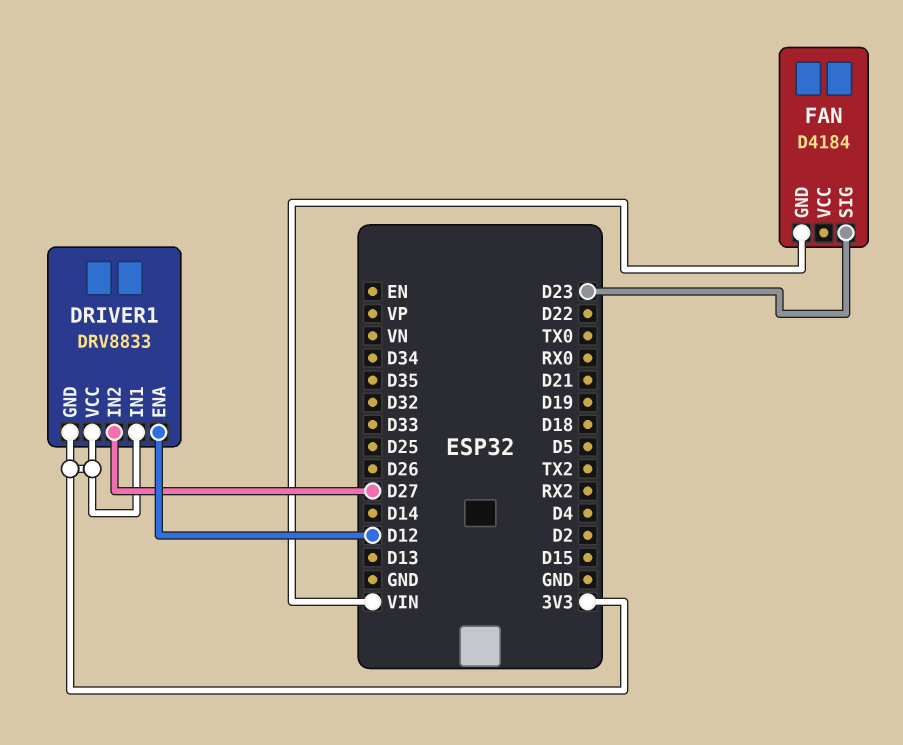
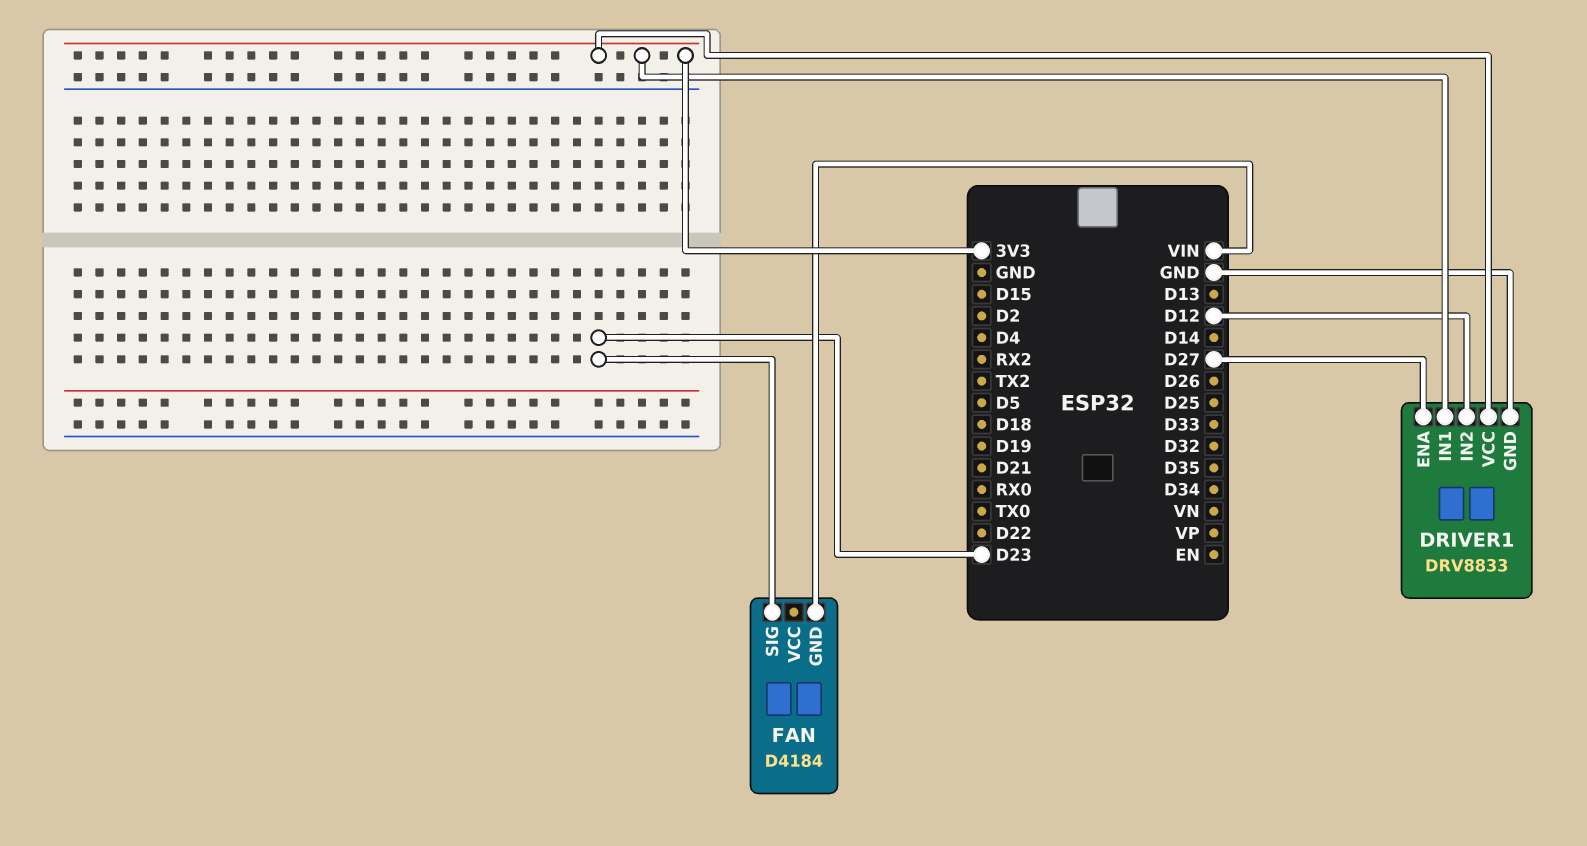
DRIVER1 pin ENA: D12 -> D27
DRIVER1 pin GND: 3V3 -> GND
DRIVER1 pin IN2: D27 -> D12

